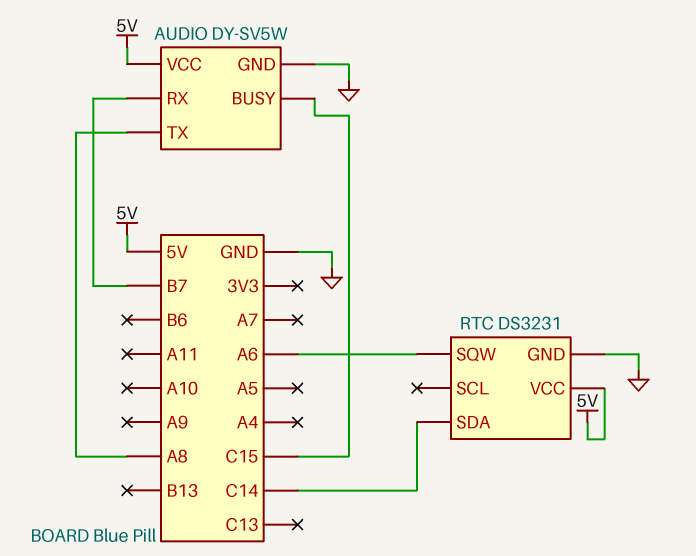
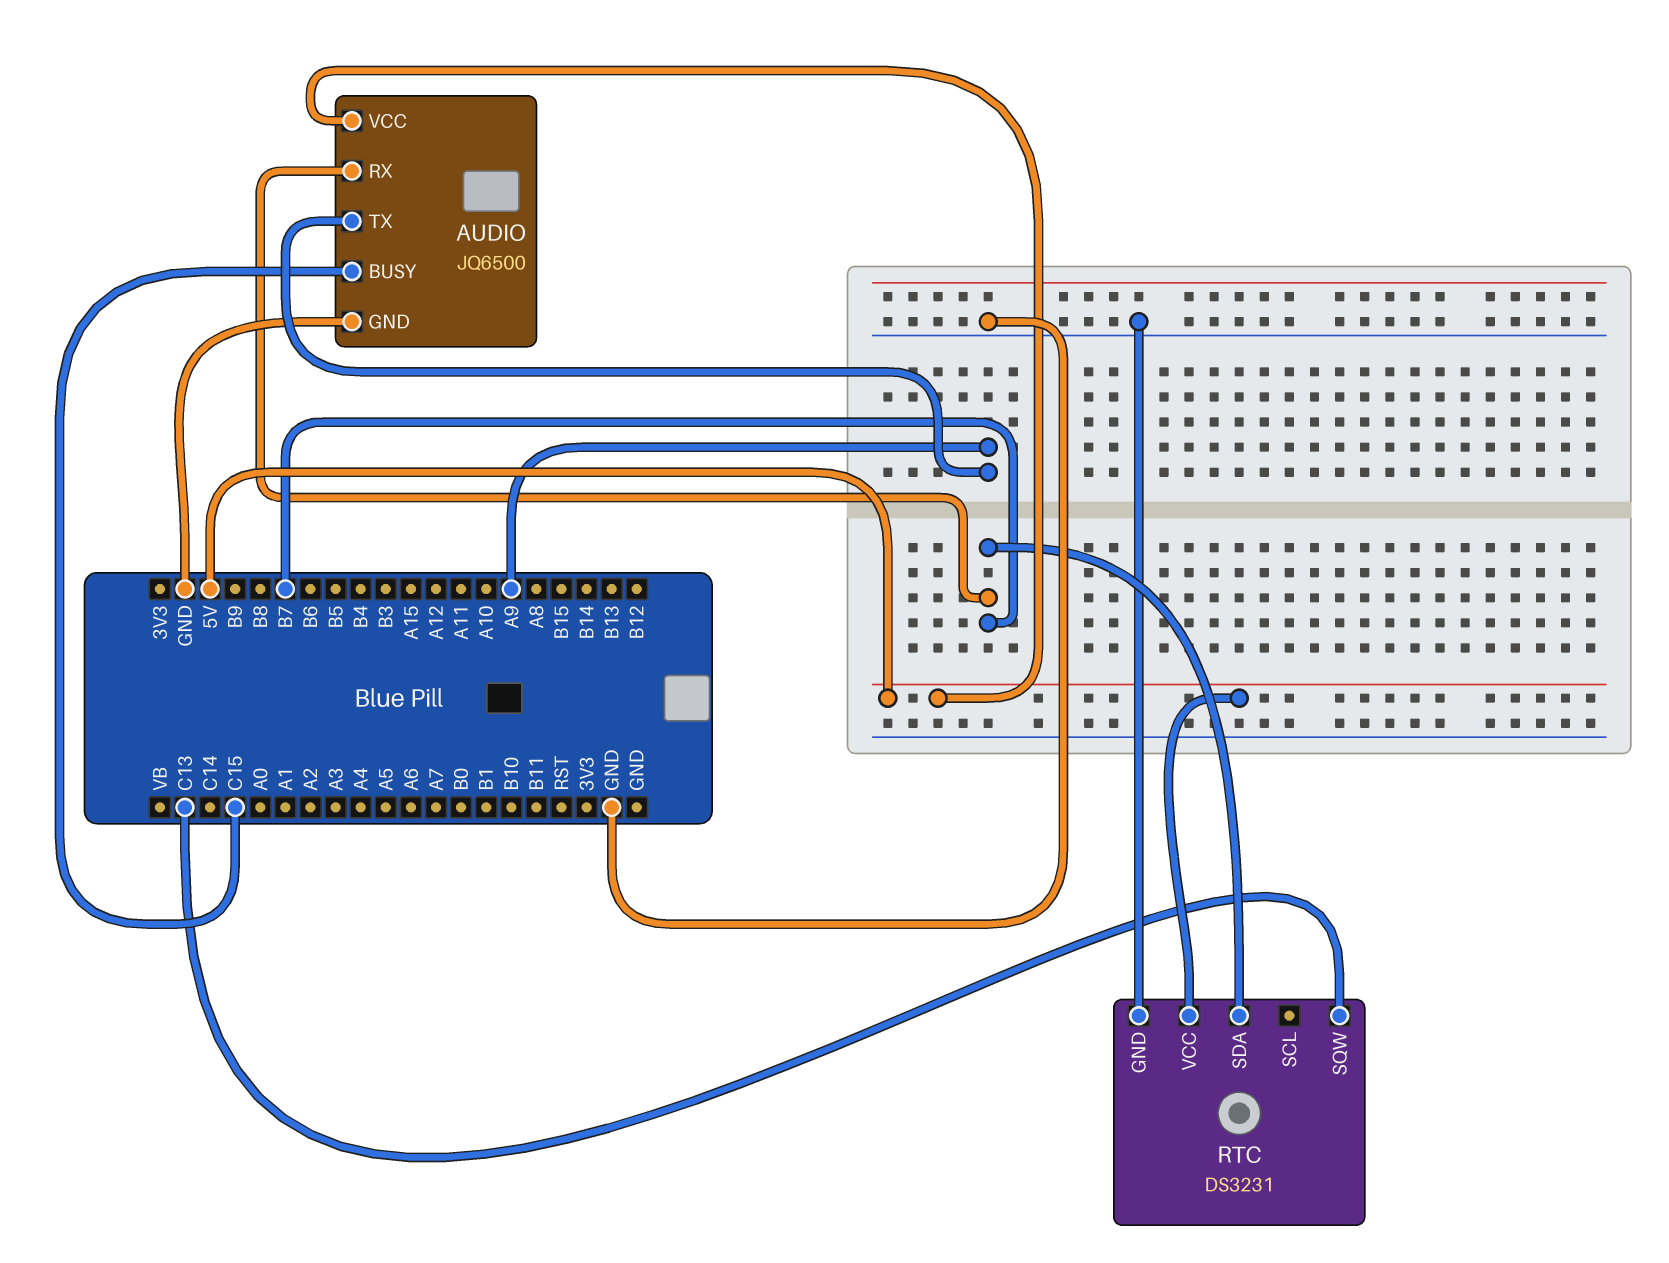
AUDIO: DY-SV5W -> JQ6500
AUDIO pin TX: A8 -> A9
RTC pin SDA: C14 -> B7
RTC pin SQW: A6 -> C13

